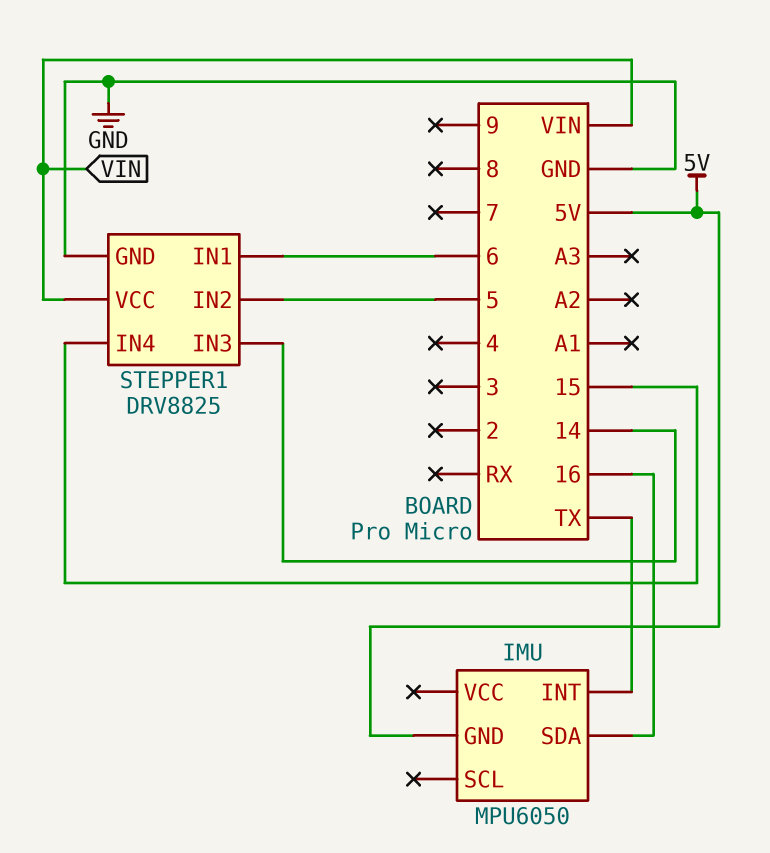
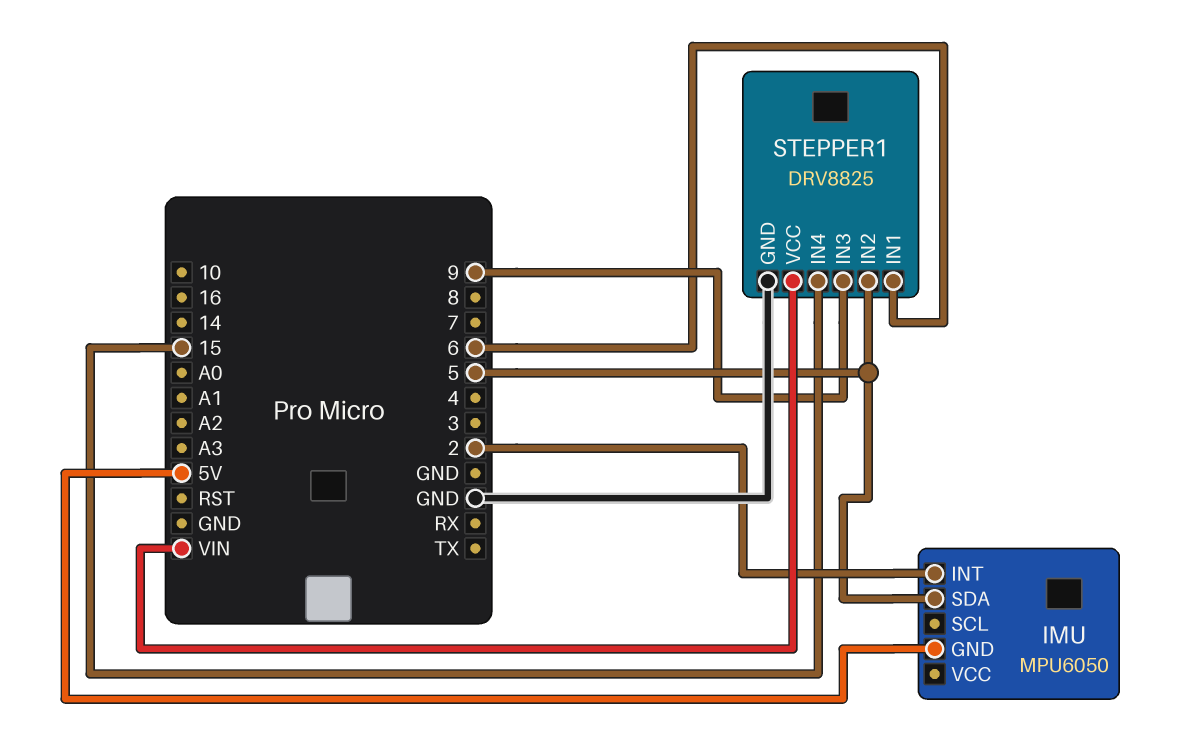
IMU pin INT: TX -> 2
IMU pin SDA: 16 -> 5
STEPPER1 pin IN3: 14 -> 9

